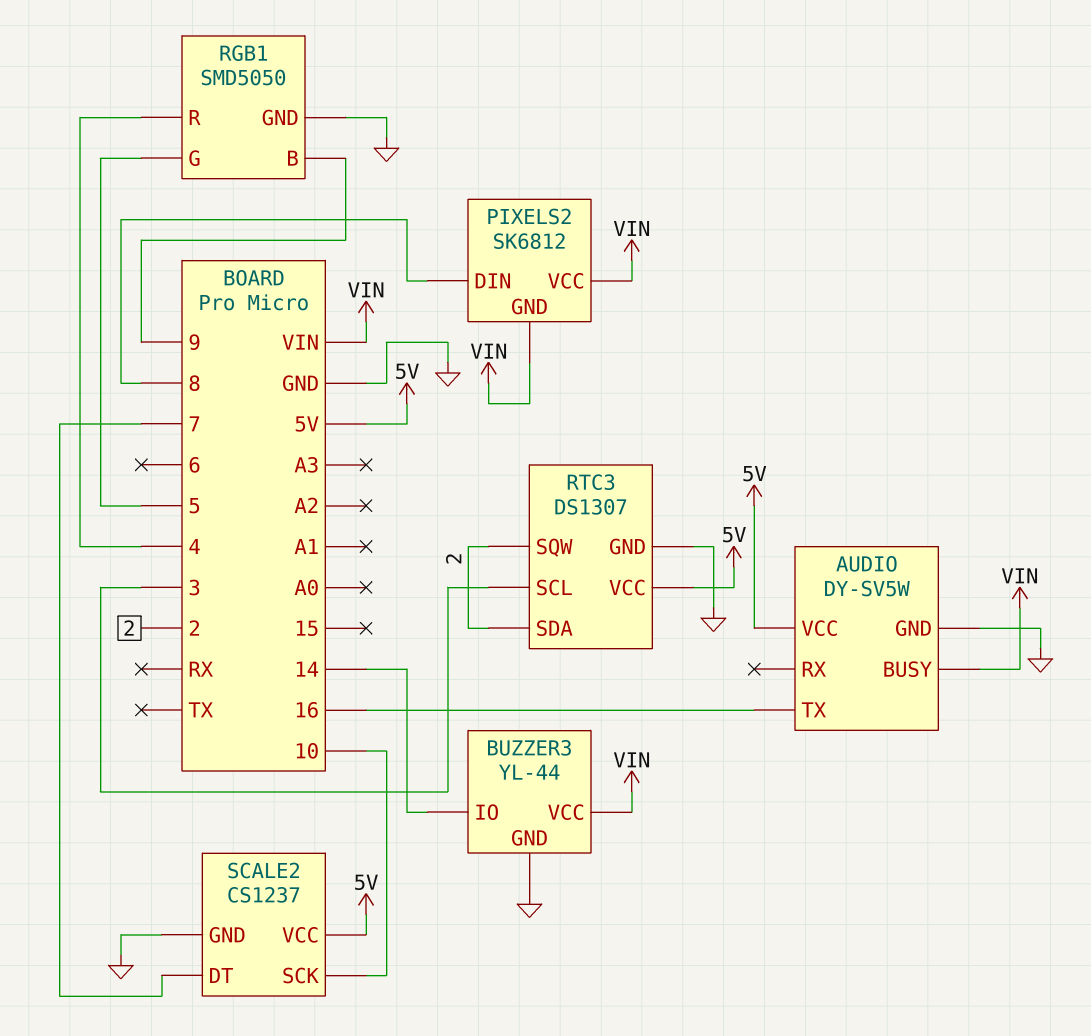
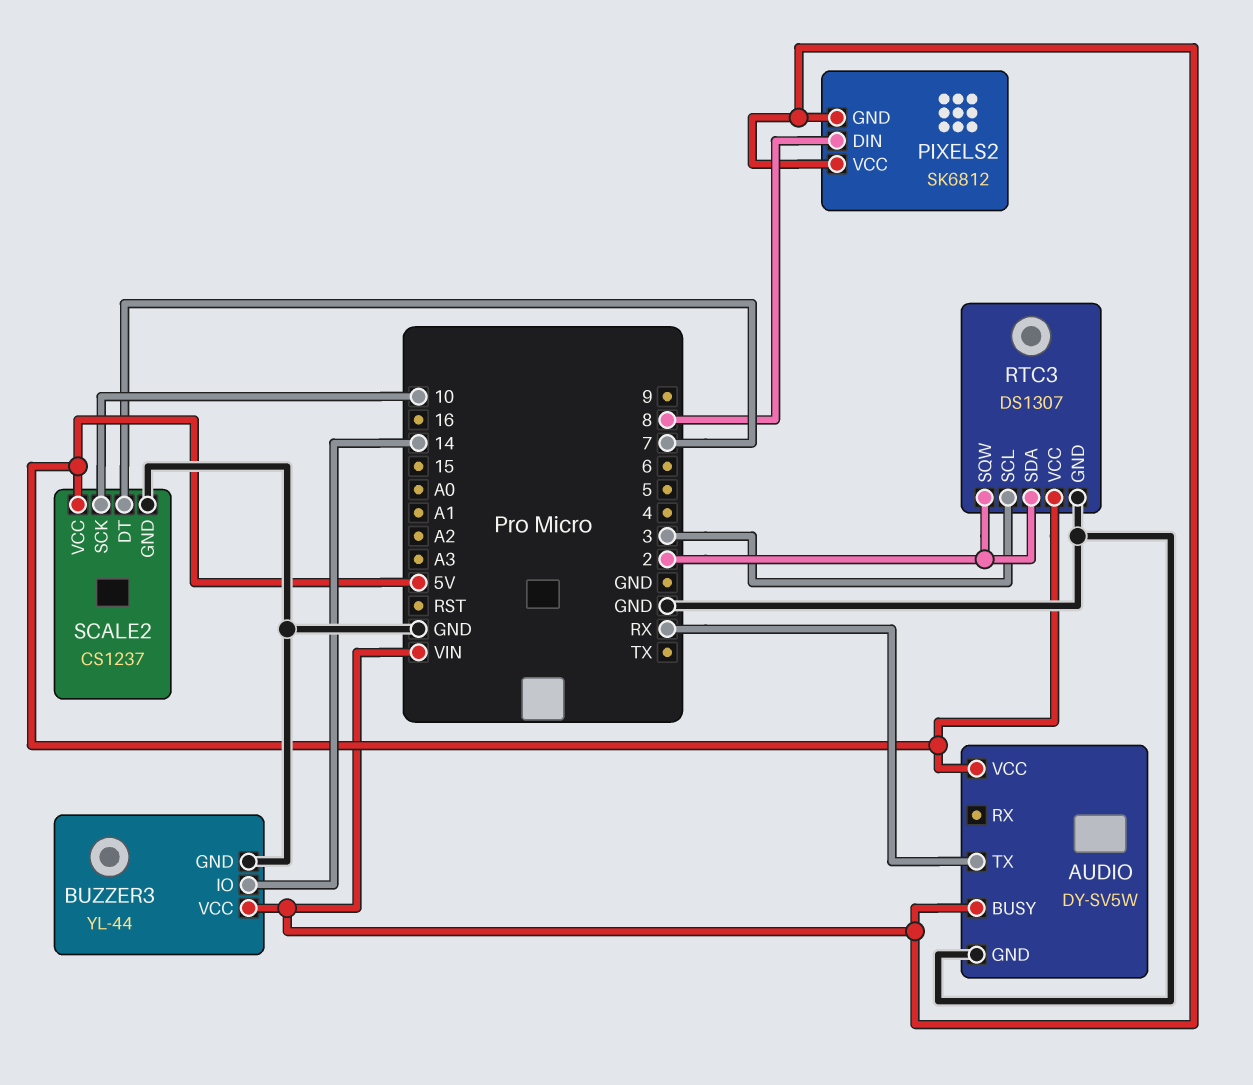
AUDIO pin TX: 16 -> RX
RGB1: SMD5050 -> none
RGB1 pin B: 9 -> none
RGB1 pin G: 5 -> none
RGB1 pin GND: GND -> none
RGB1 pin R: 4 -> none

